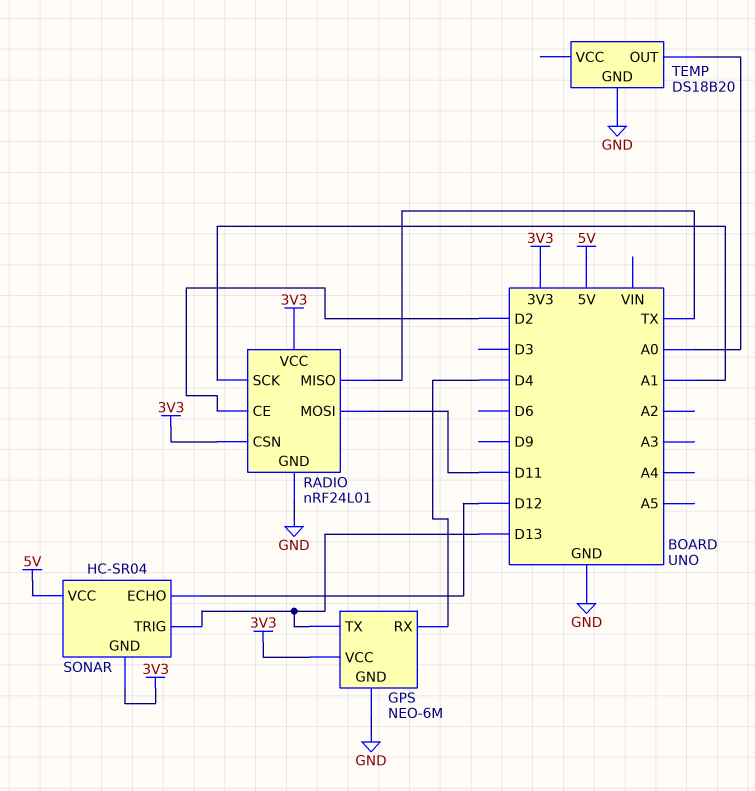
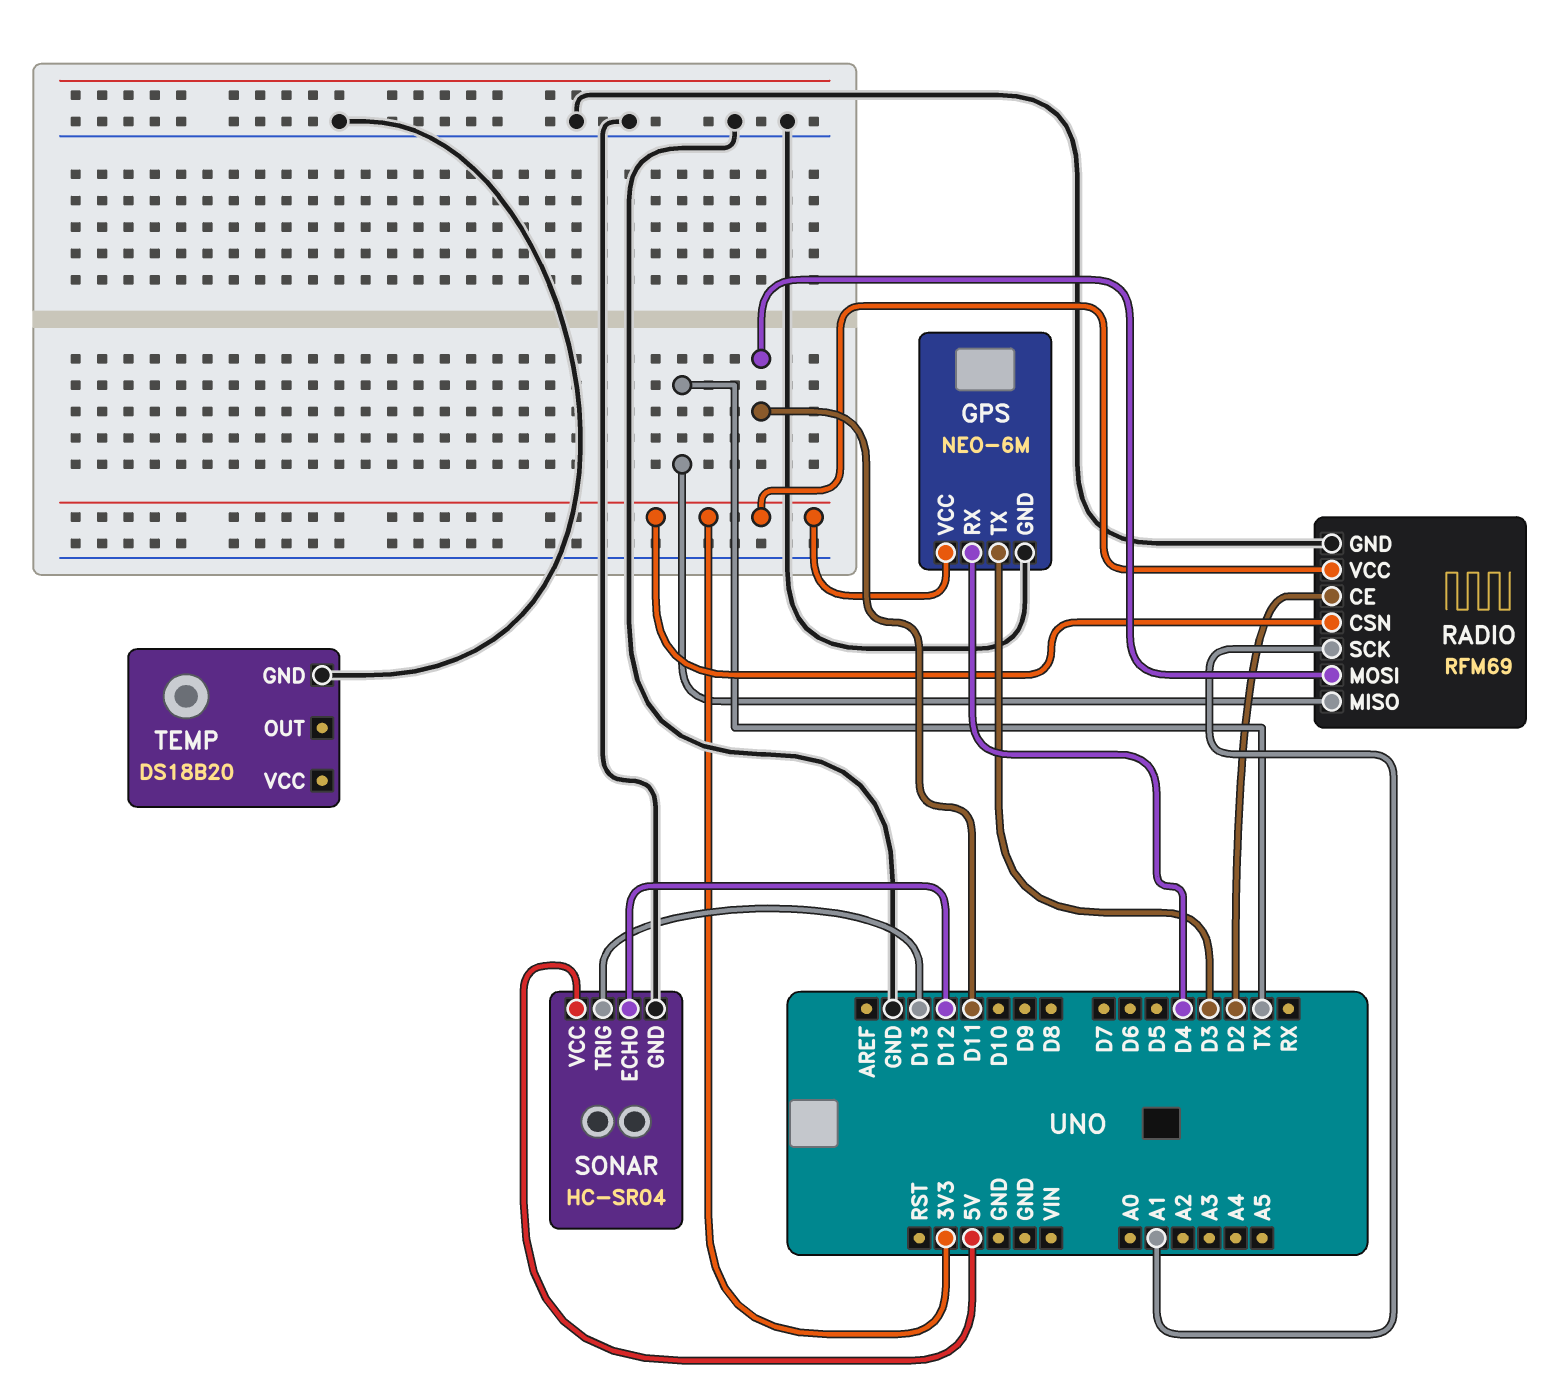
GPS pin TX: D13 -> D3
RADIO: nRF24L01 -> RFM69
SONAR pin GND: 3V3 -> GND
TEMP pin OUT: A0 -> none

